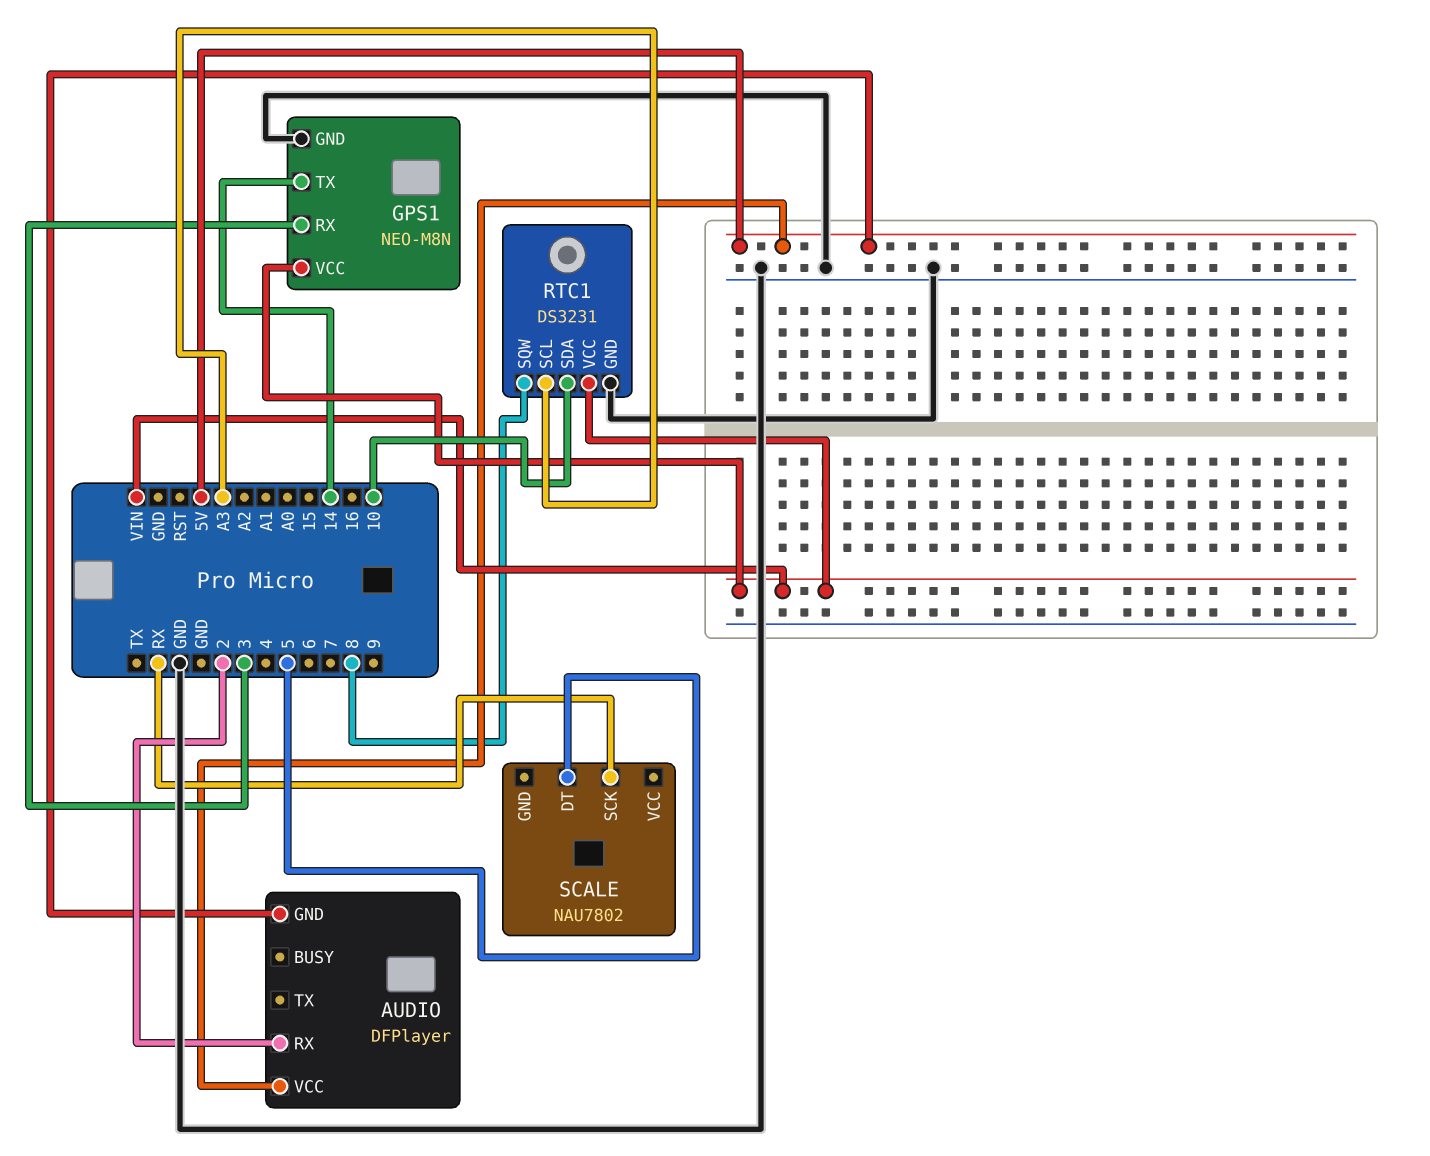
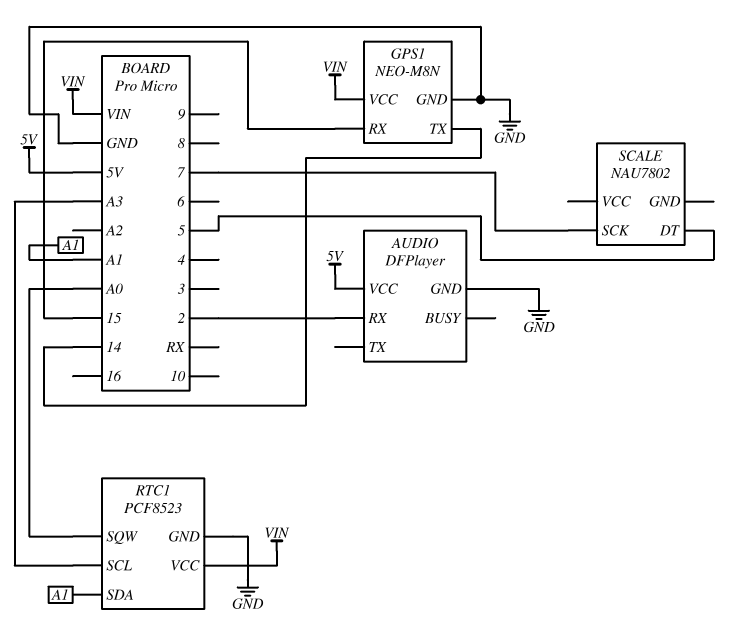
AUDIO pin GND: 5V -> GND
GPS1 pin RX: 3 -> 15
RTC1: DS3231 -> PCF8523
RTC1 pin SDA: 10 -> A1
RTC1 pin SQW: 8 -> A0
SCALE pin SCK: RX -> 7

